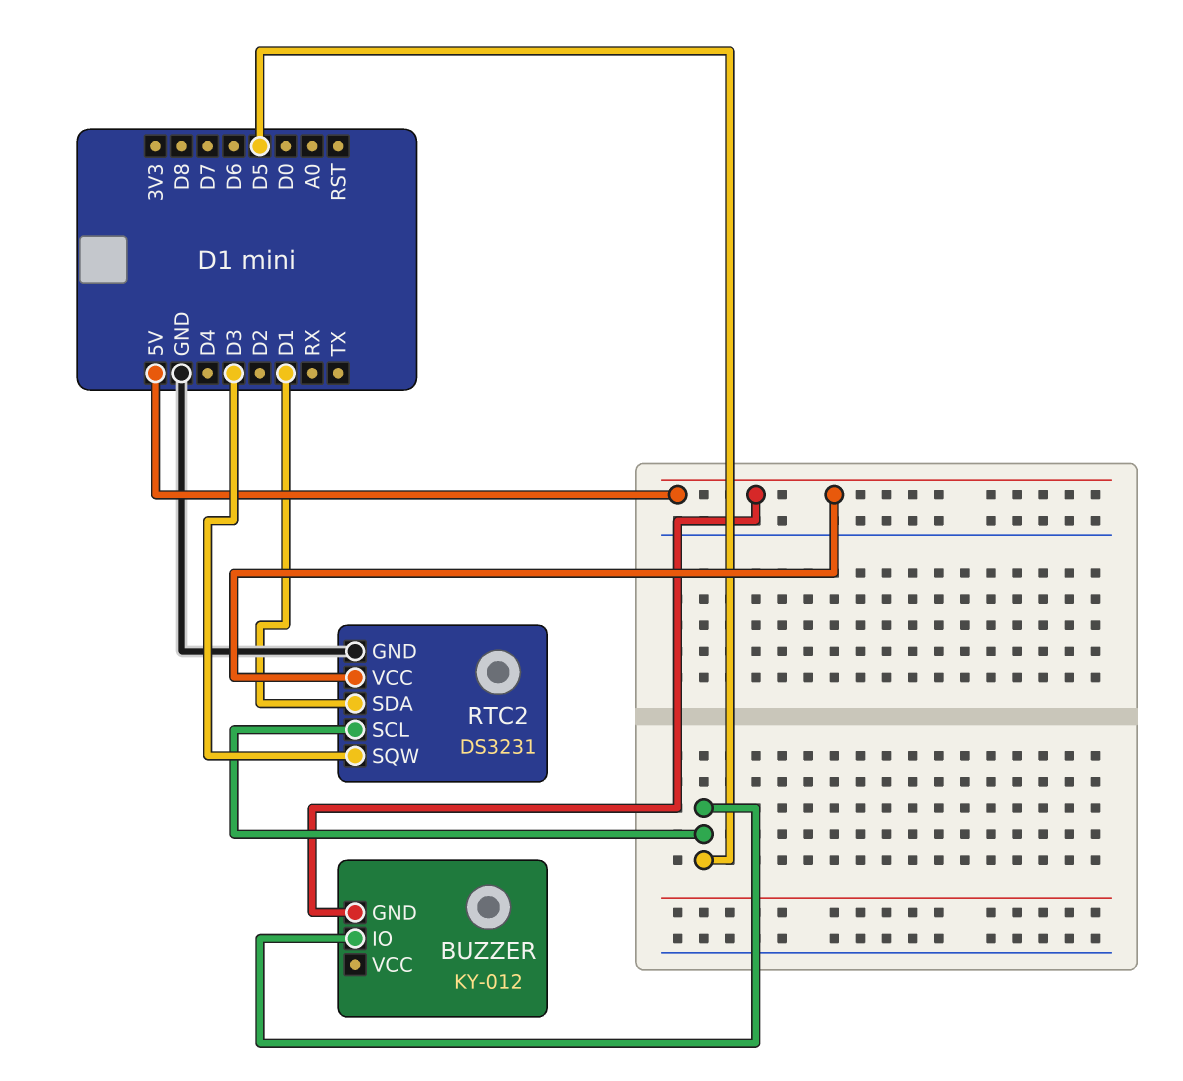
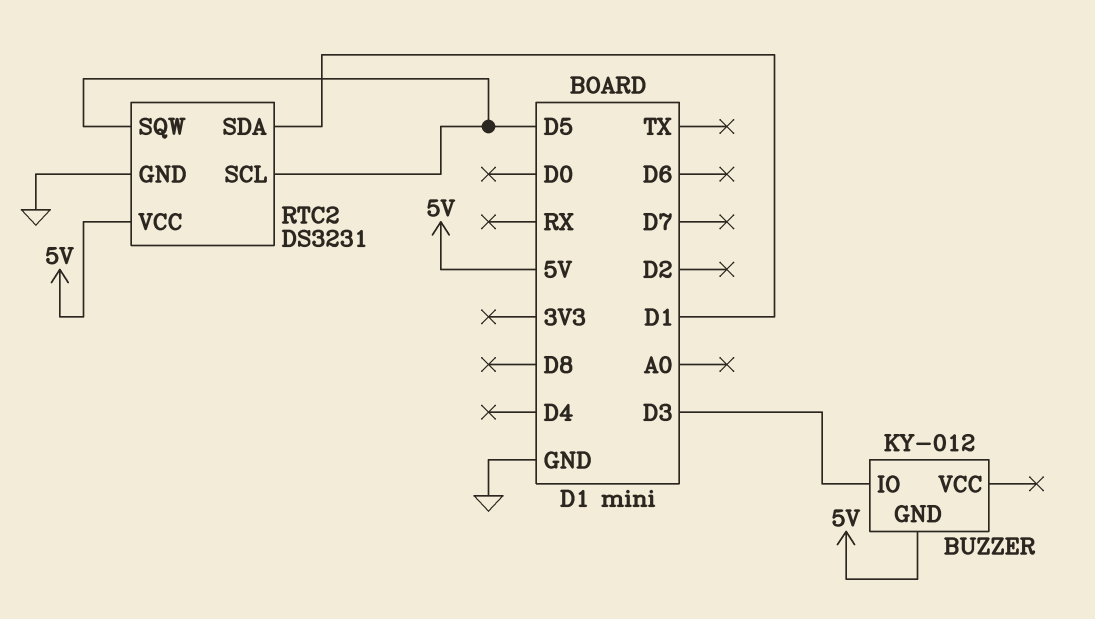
BUZZER pin IO: D5 -> D3
RTC2 pin SQW: D3 -> D5

